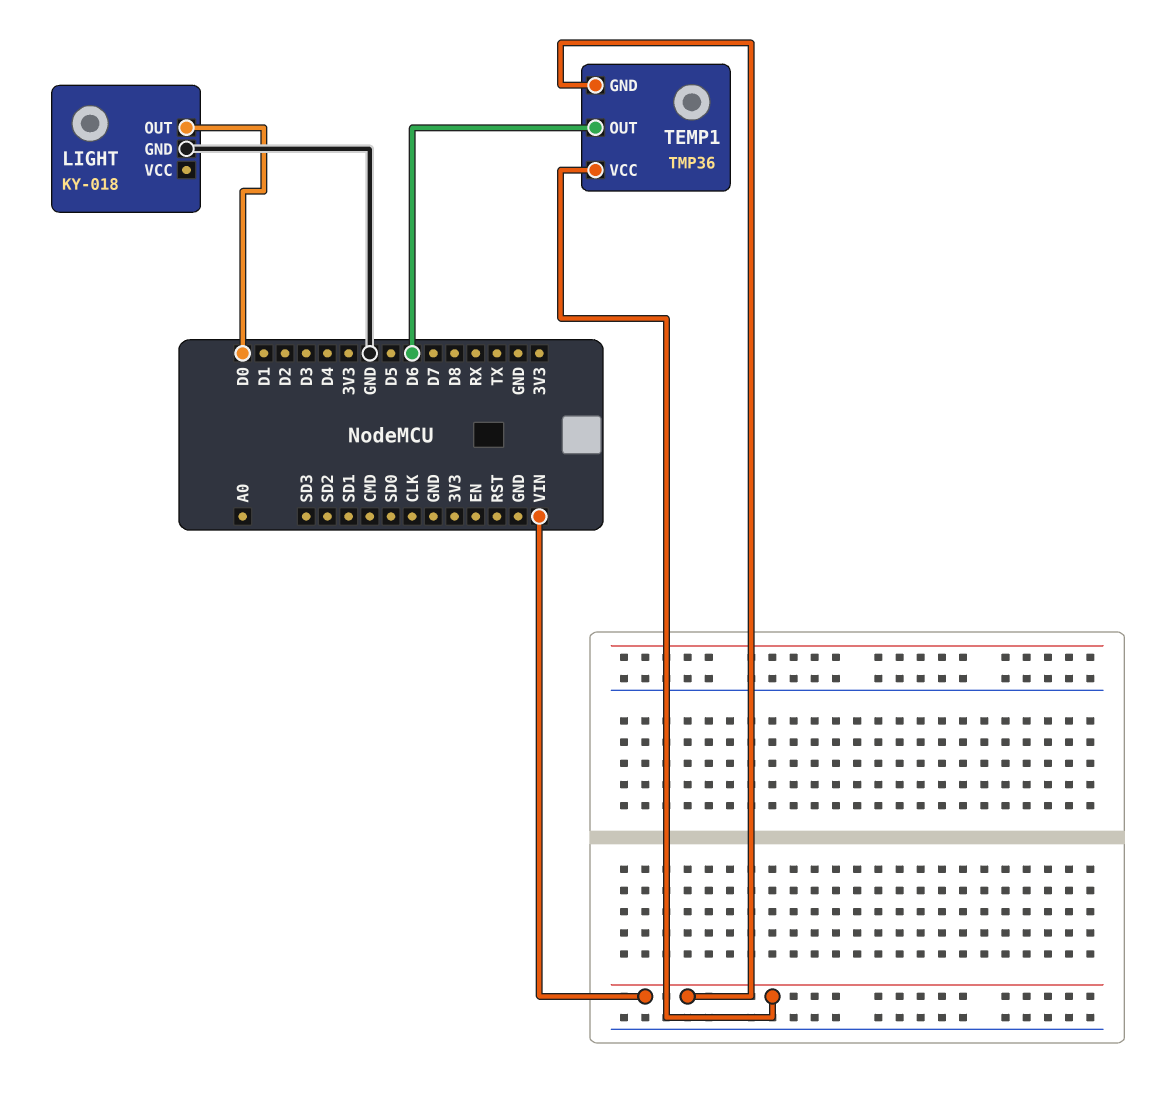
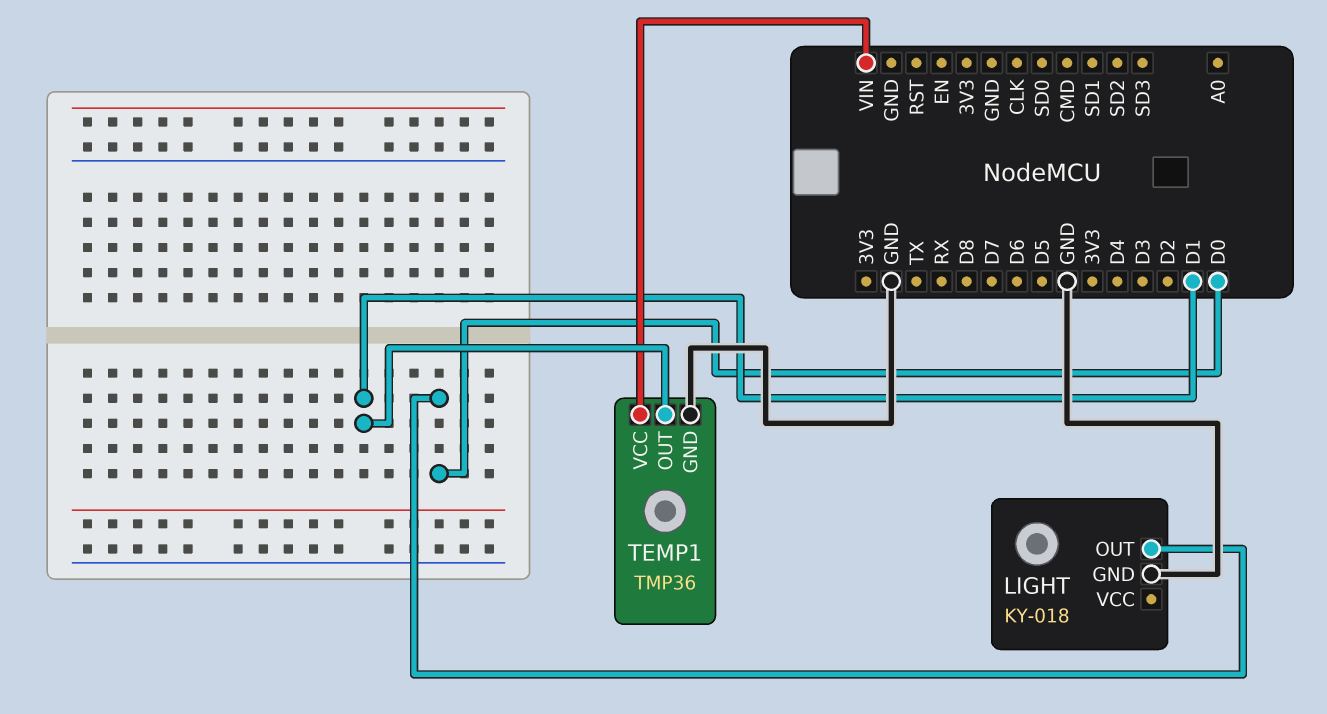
TEMP1 pin GND: VIN -> GND
TEMP1 pin OUT: D6 -> D1

